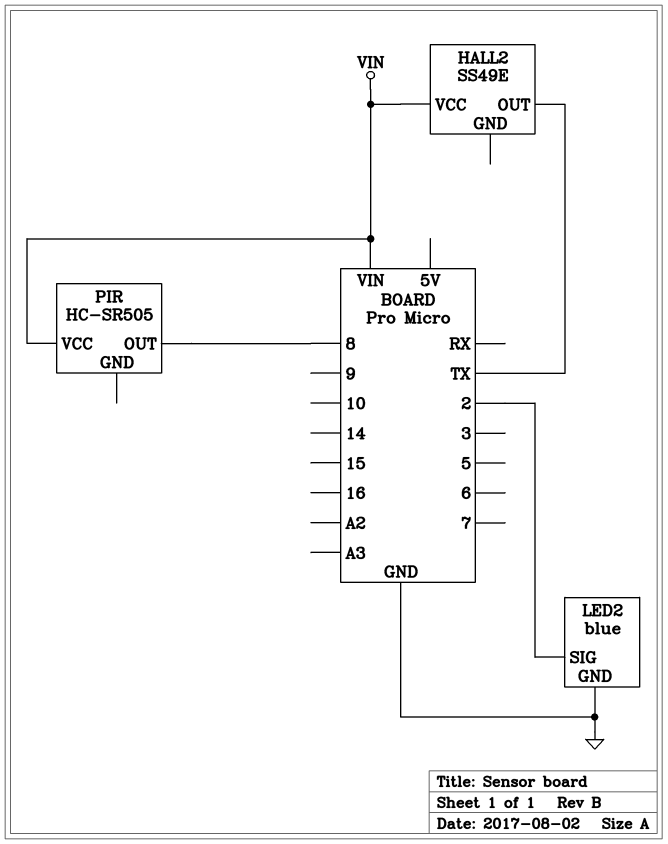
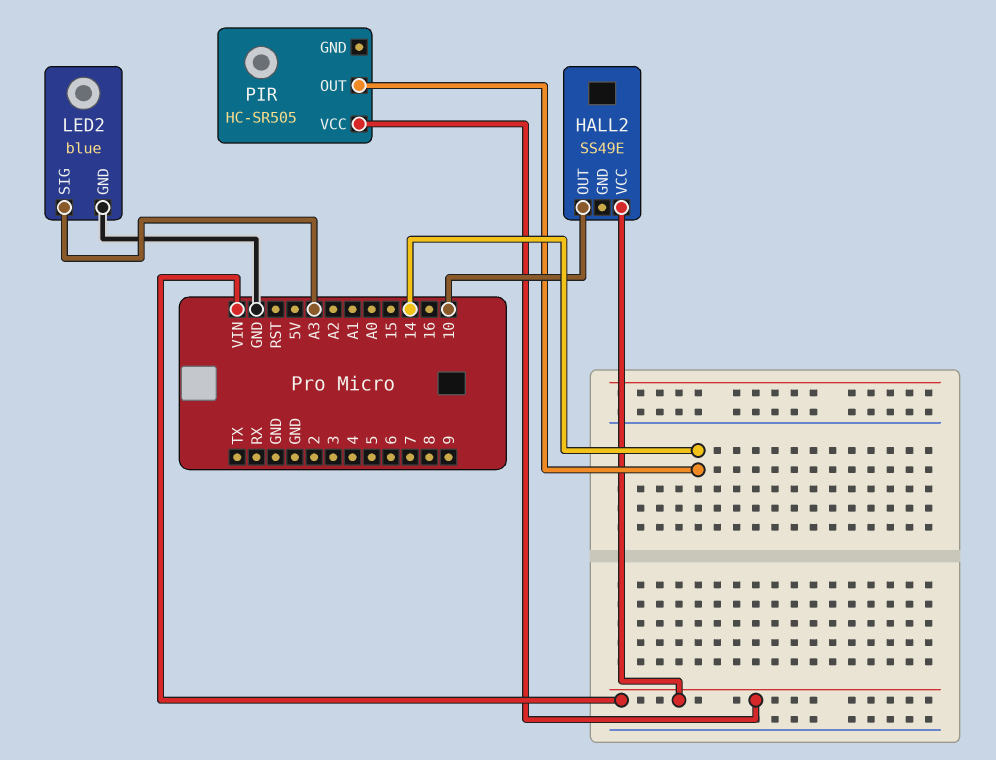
HALL2 pin OUT: TX -> 10
LED2 pin SIG: 2 -> A3
PIR pin OUT: 8 -> 14

